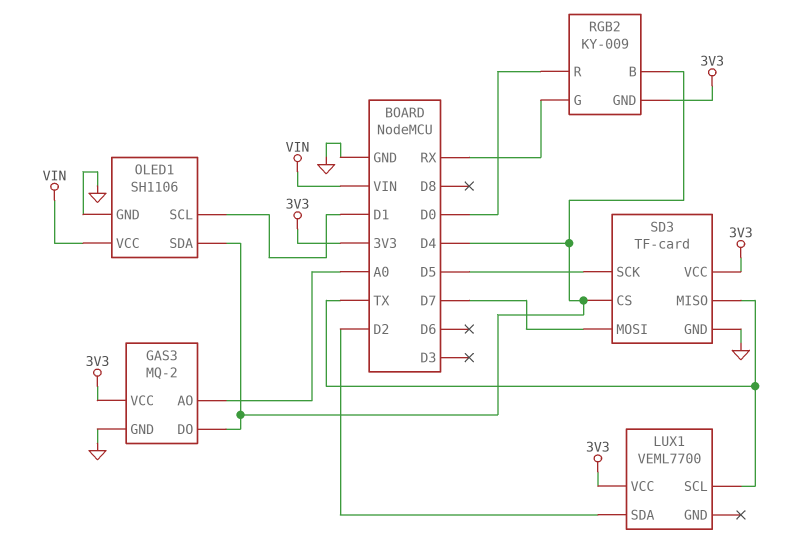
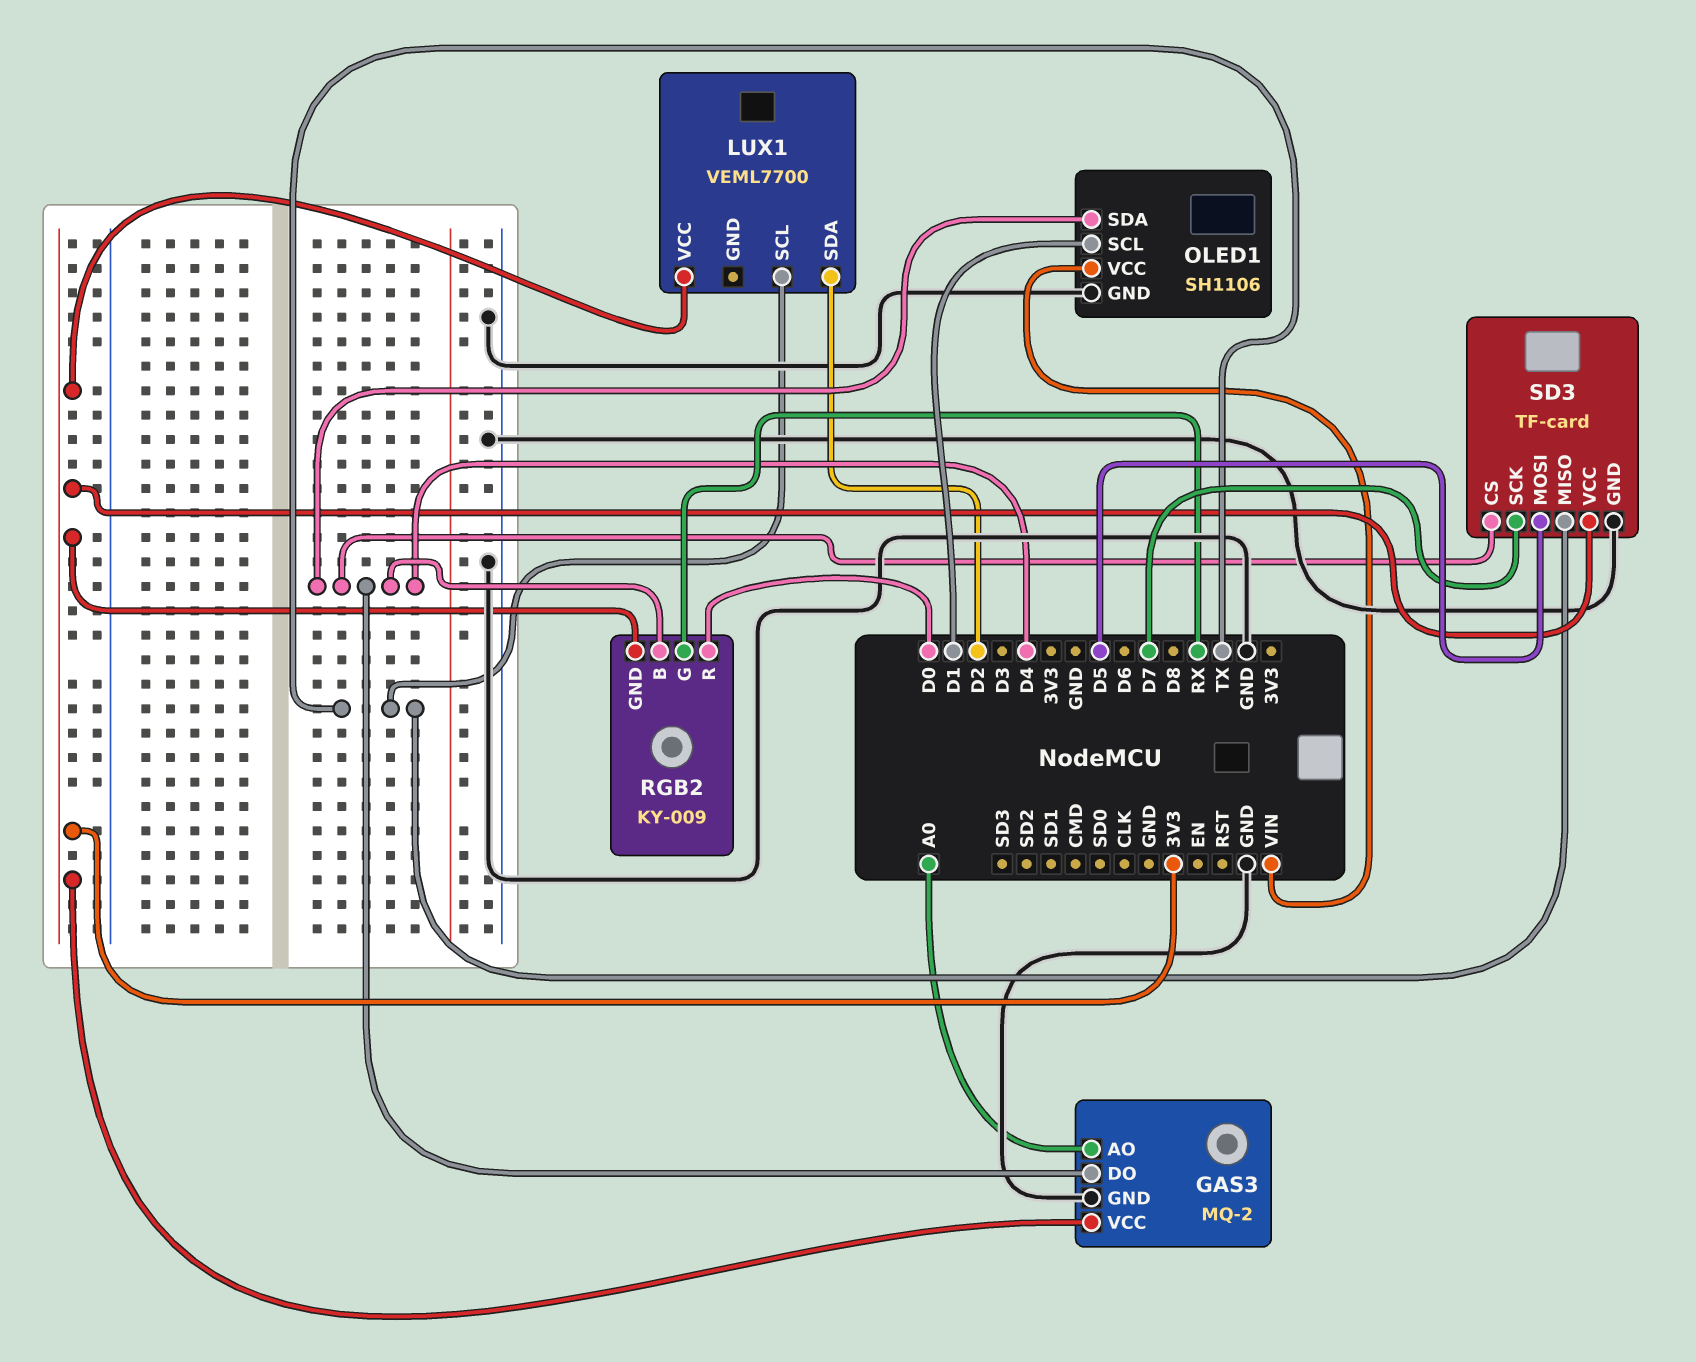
SD3 pin MOSI: D7 -> D5
SD3 pin SCK: D5 -> D7

